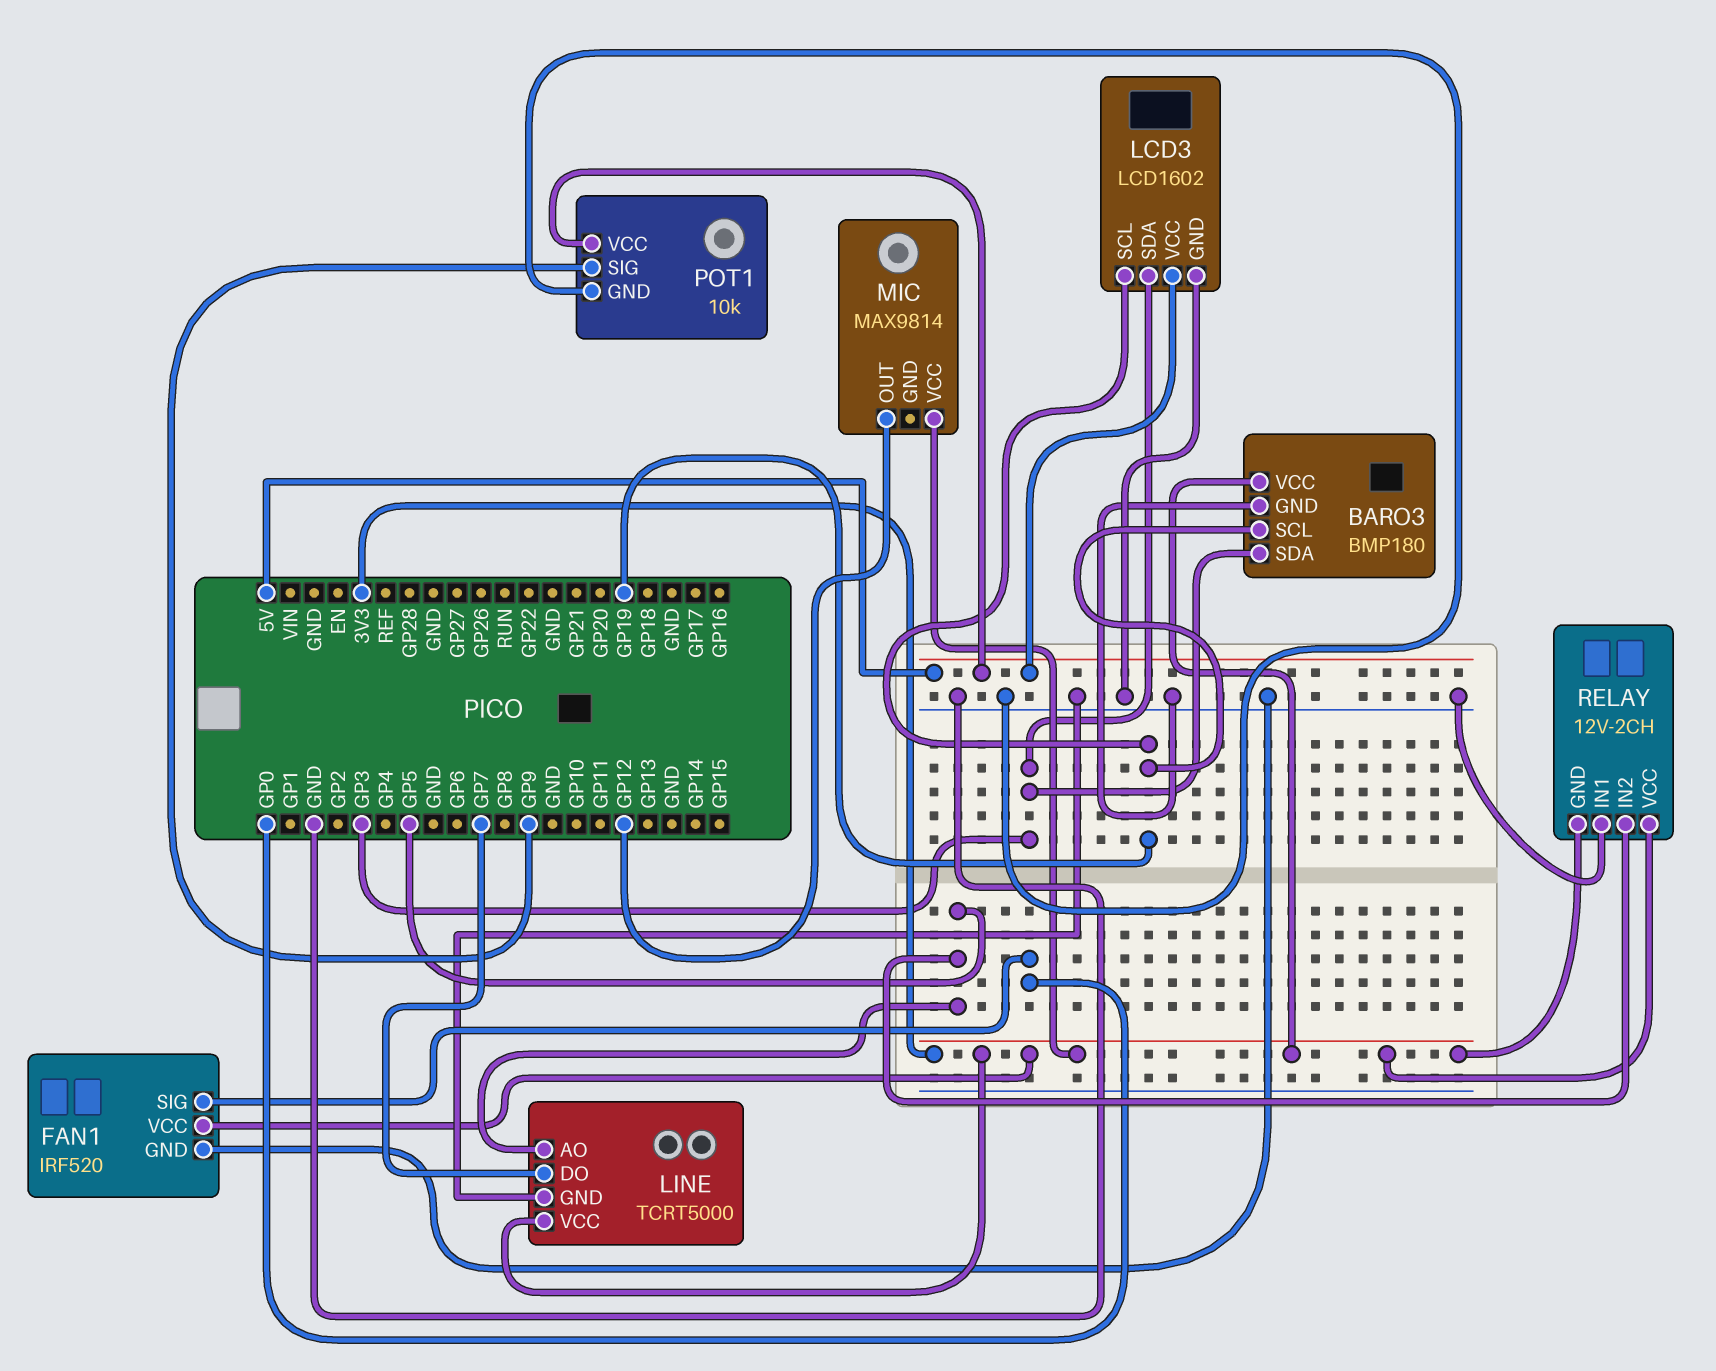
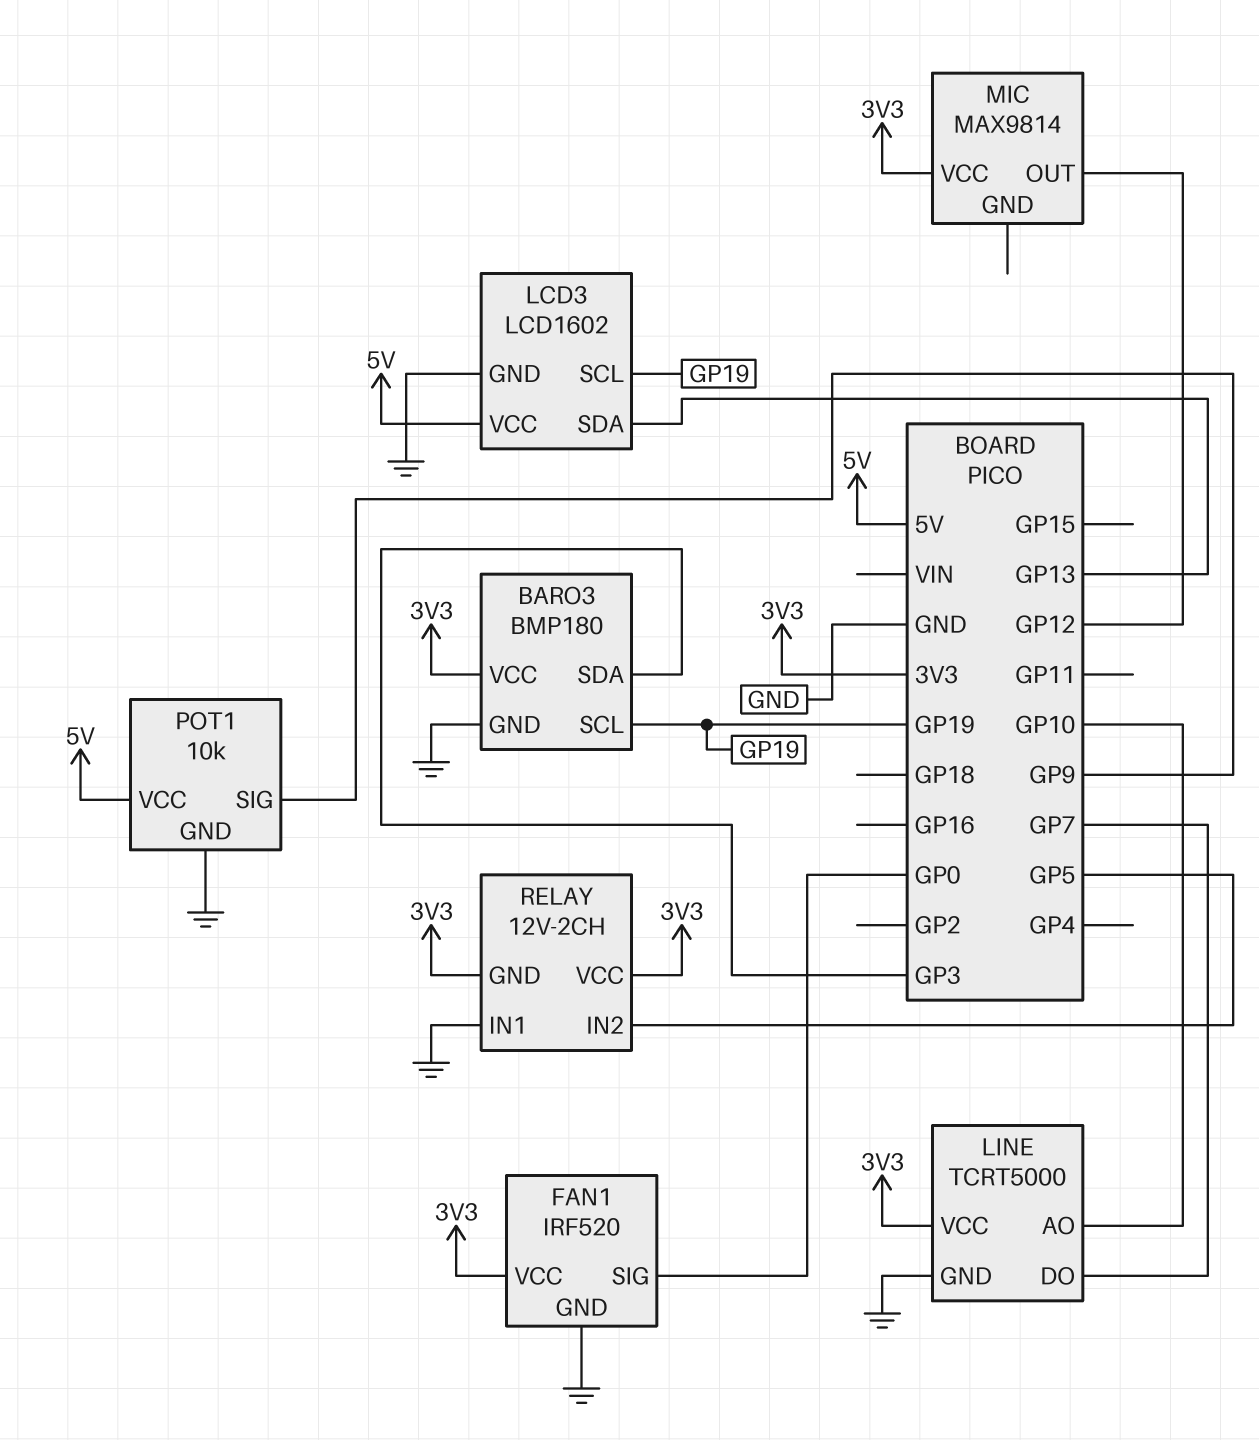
LCD3 pin SDA: GP3 -> GP13
LINE pin AO: GP5 -> GP10

